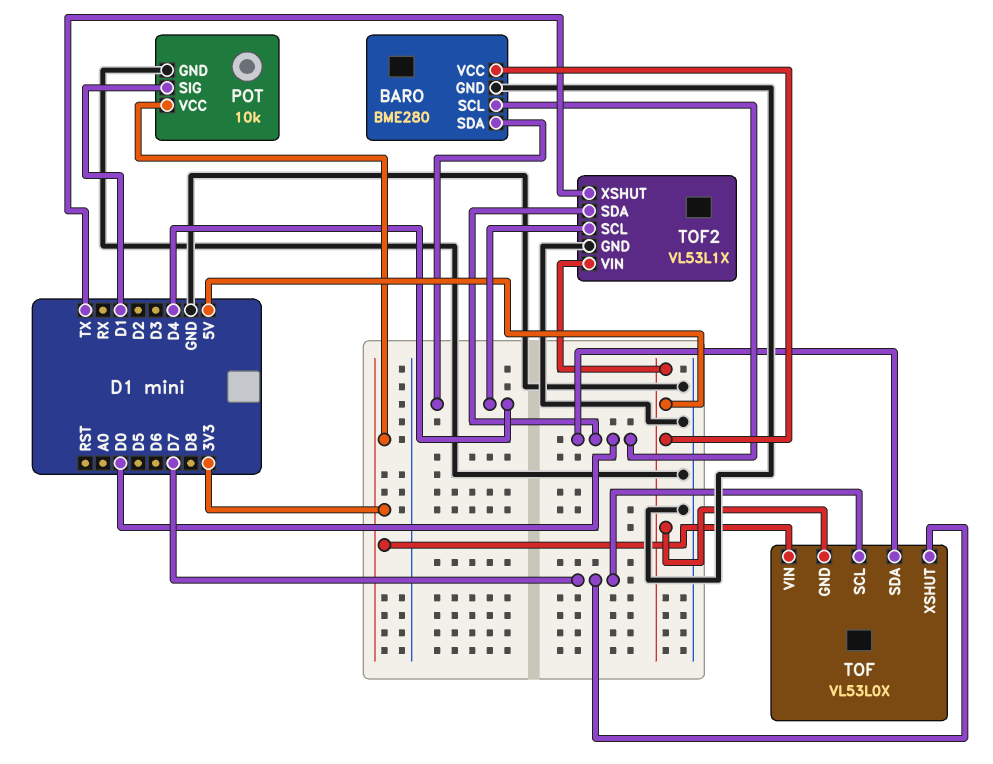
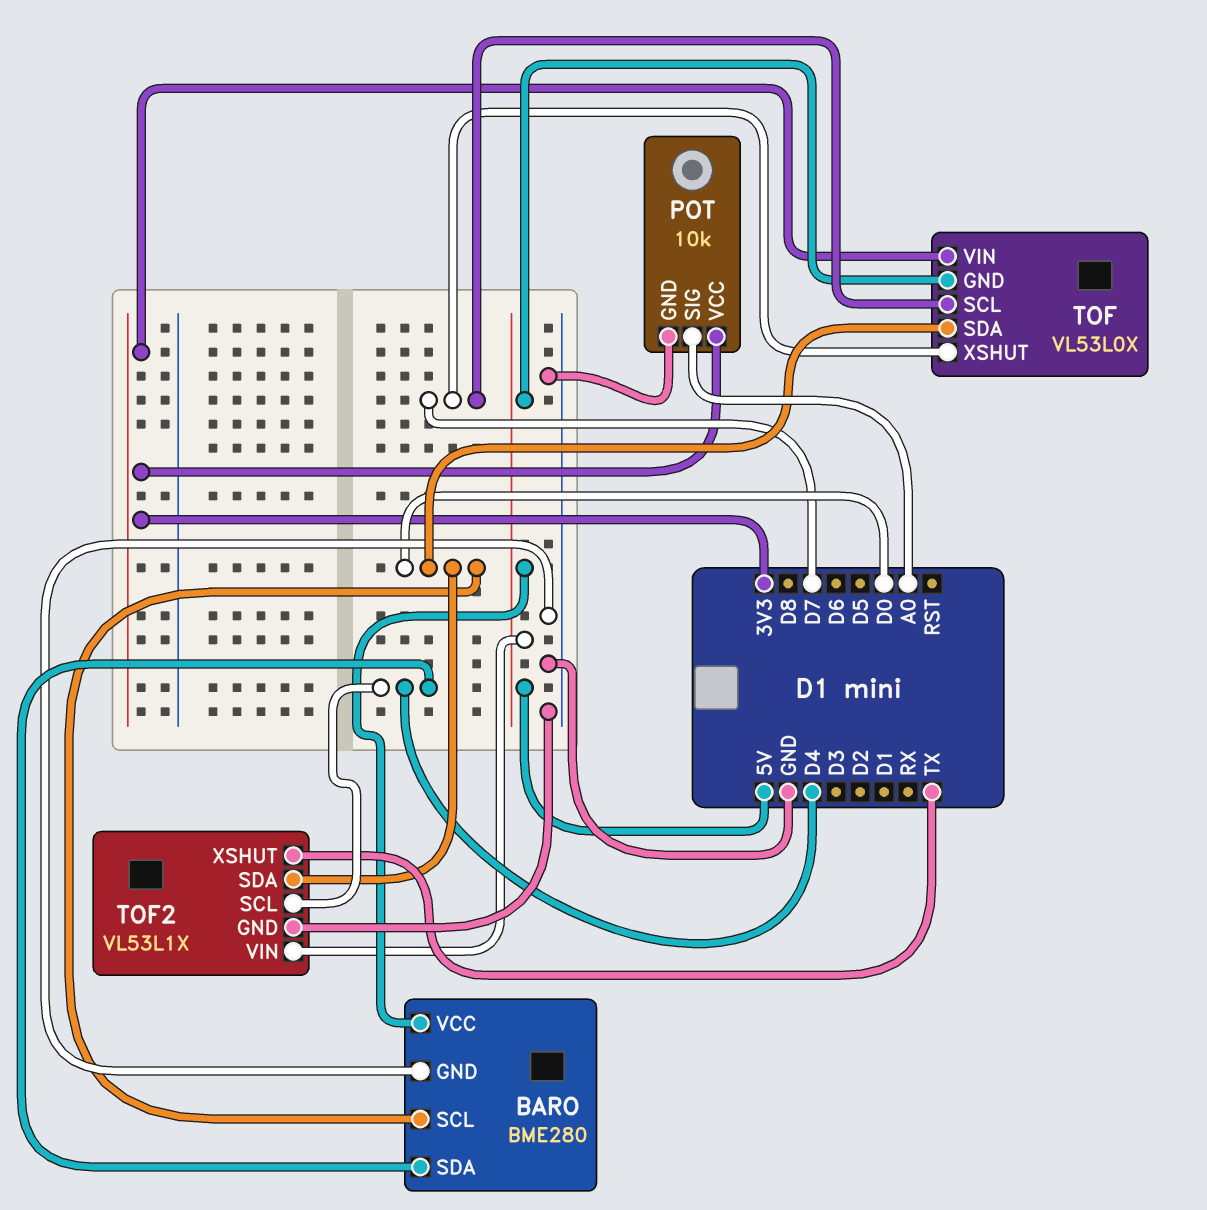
POT pin SIG: D1 -> A0

